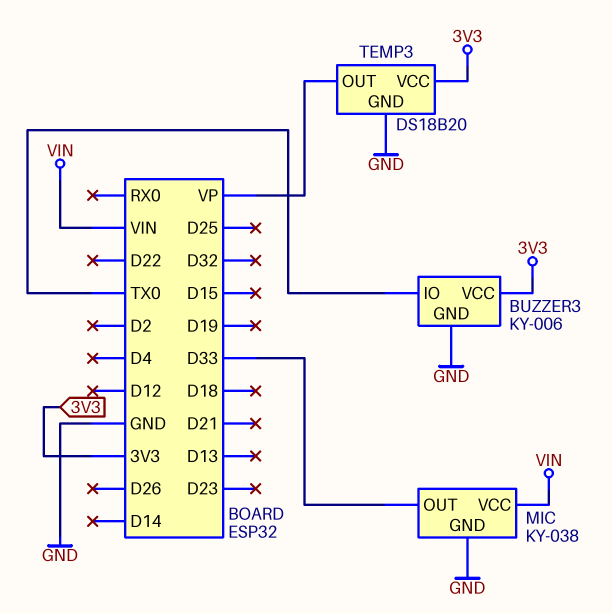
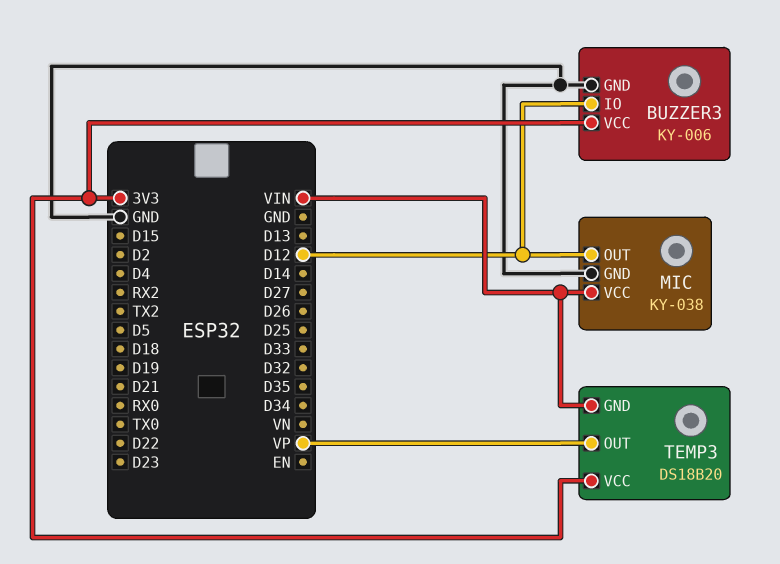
BUZZER3 pin IO: TX0 -> D12
MIC pin OUT: D33 -> D12
TEMP3 pin GND: GND -> VIN

